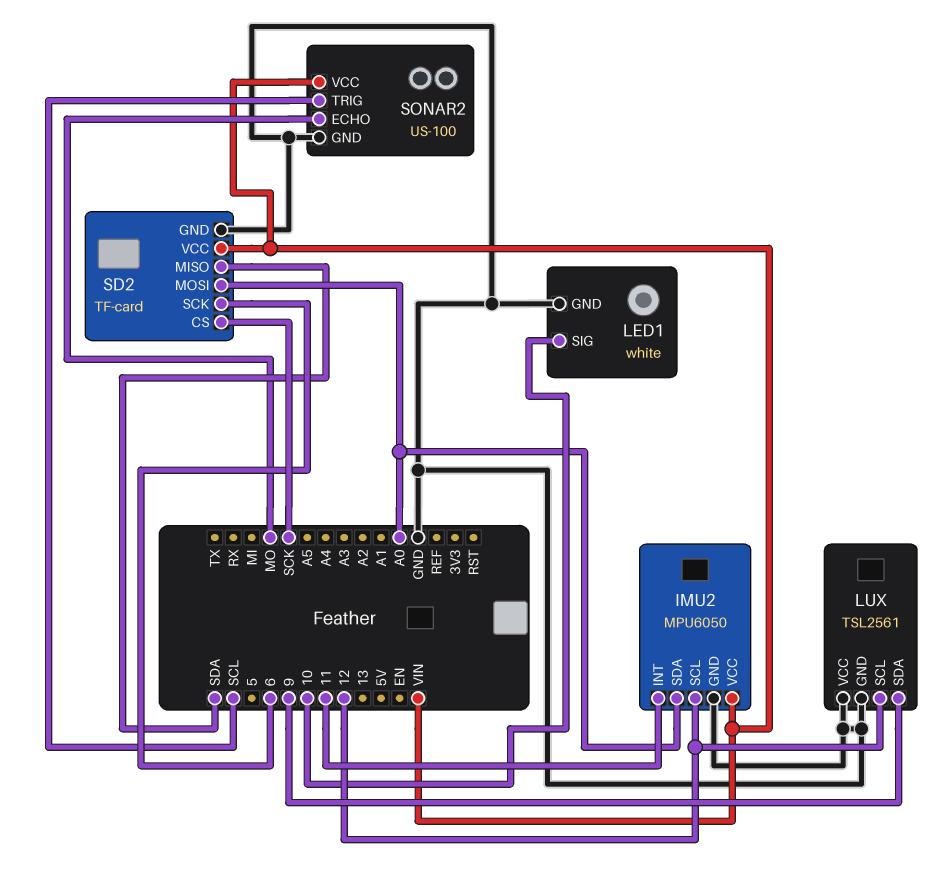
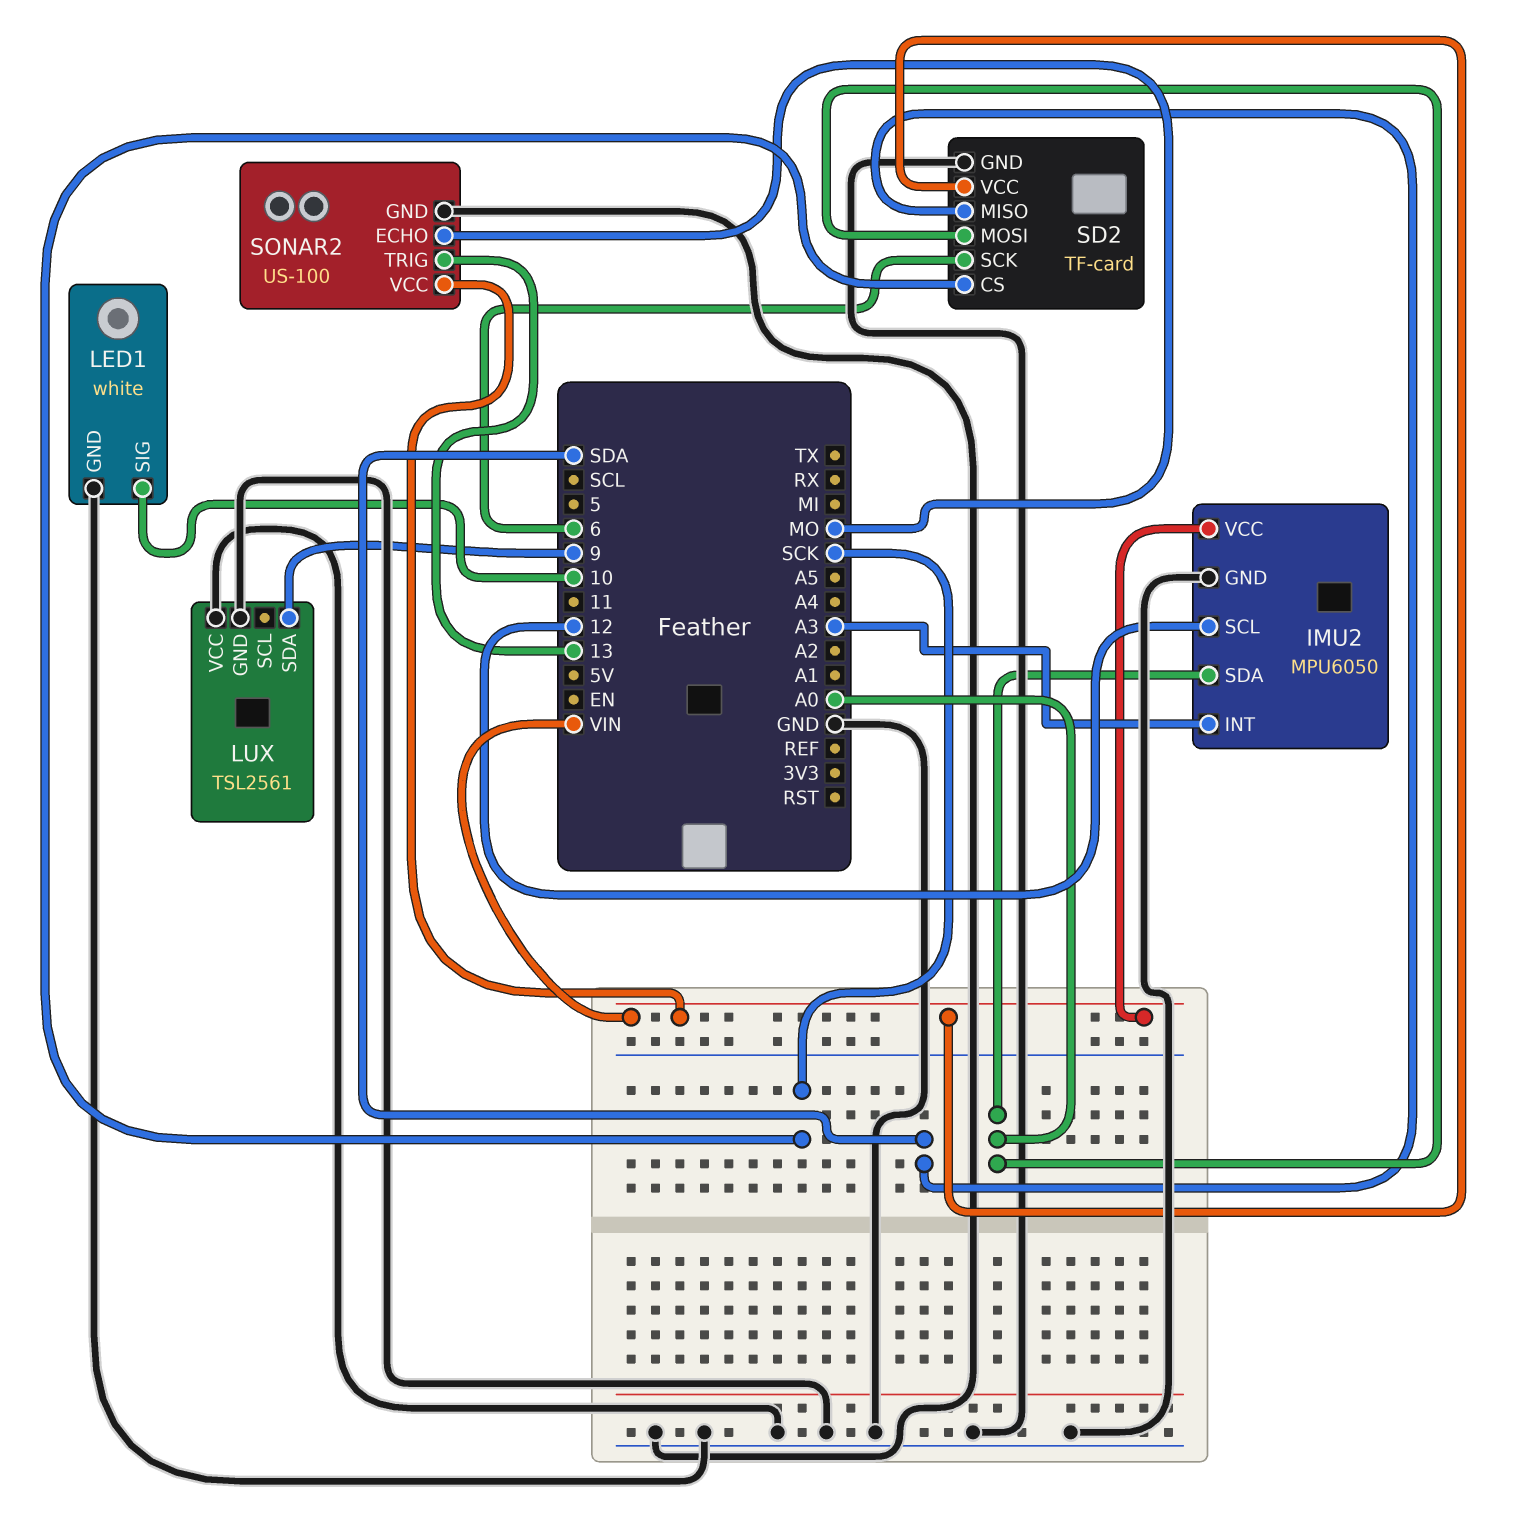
IMU2 pin INT: 11 -> A3
LUX pin SCL: 12 -> none
SONAR2 pin TRIG: SCL -> 13

